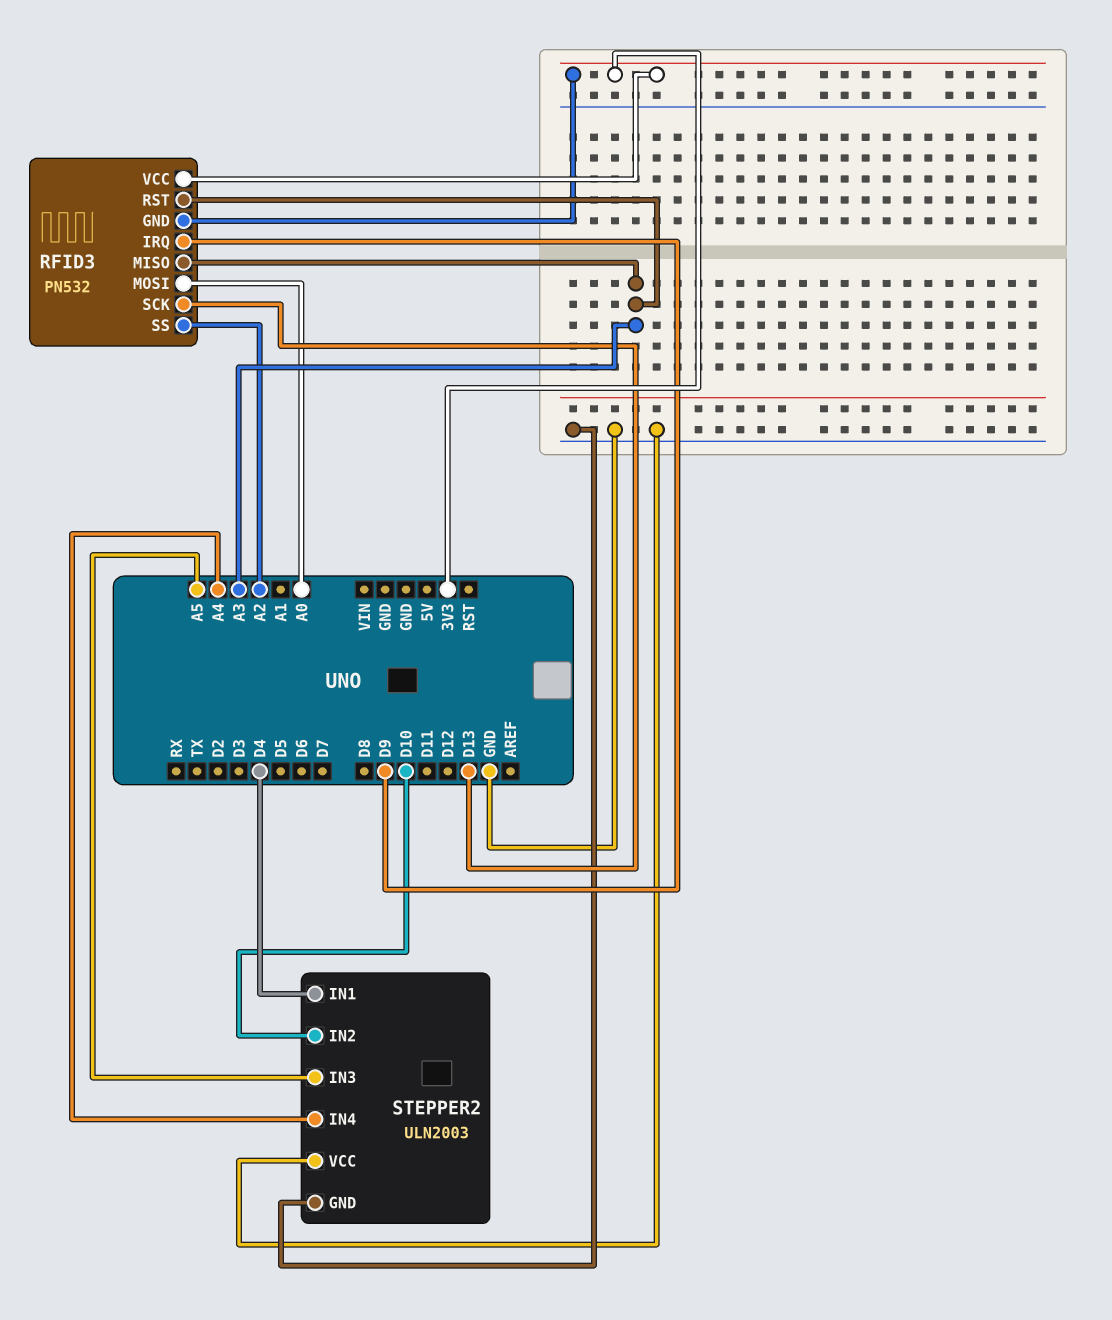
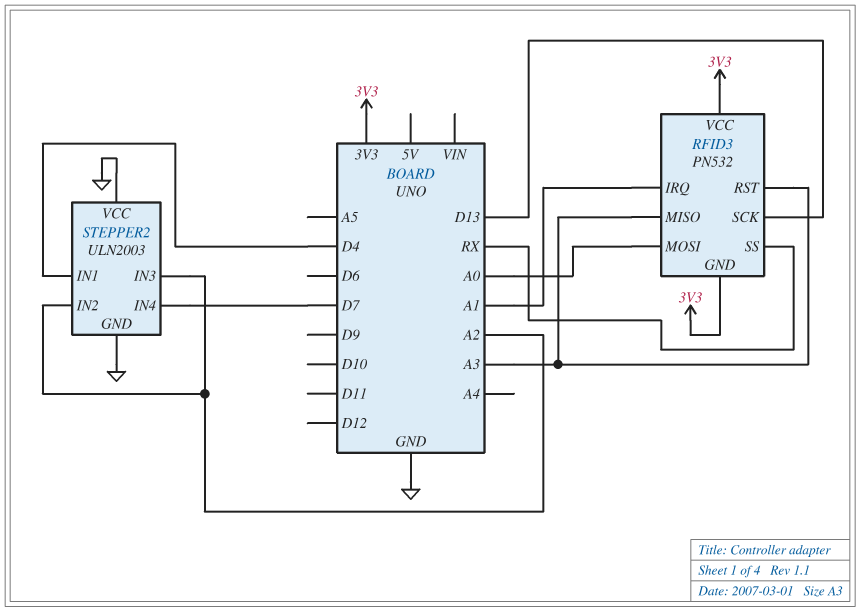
RFID3 pin IRQ: D9 -> A1
RFID3 pin SS: A2 -> RX
STEPPER2 pin IN2: D10 -> A2
STEPPER2 pin IN3: A5 -> A2
STEPPER2 pin IN4: A4 -> D7

